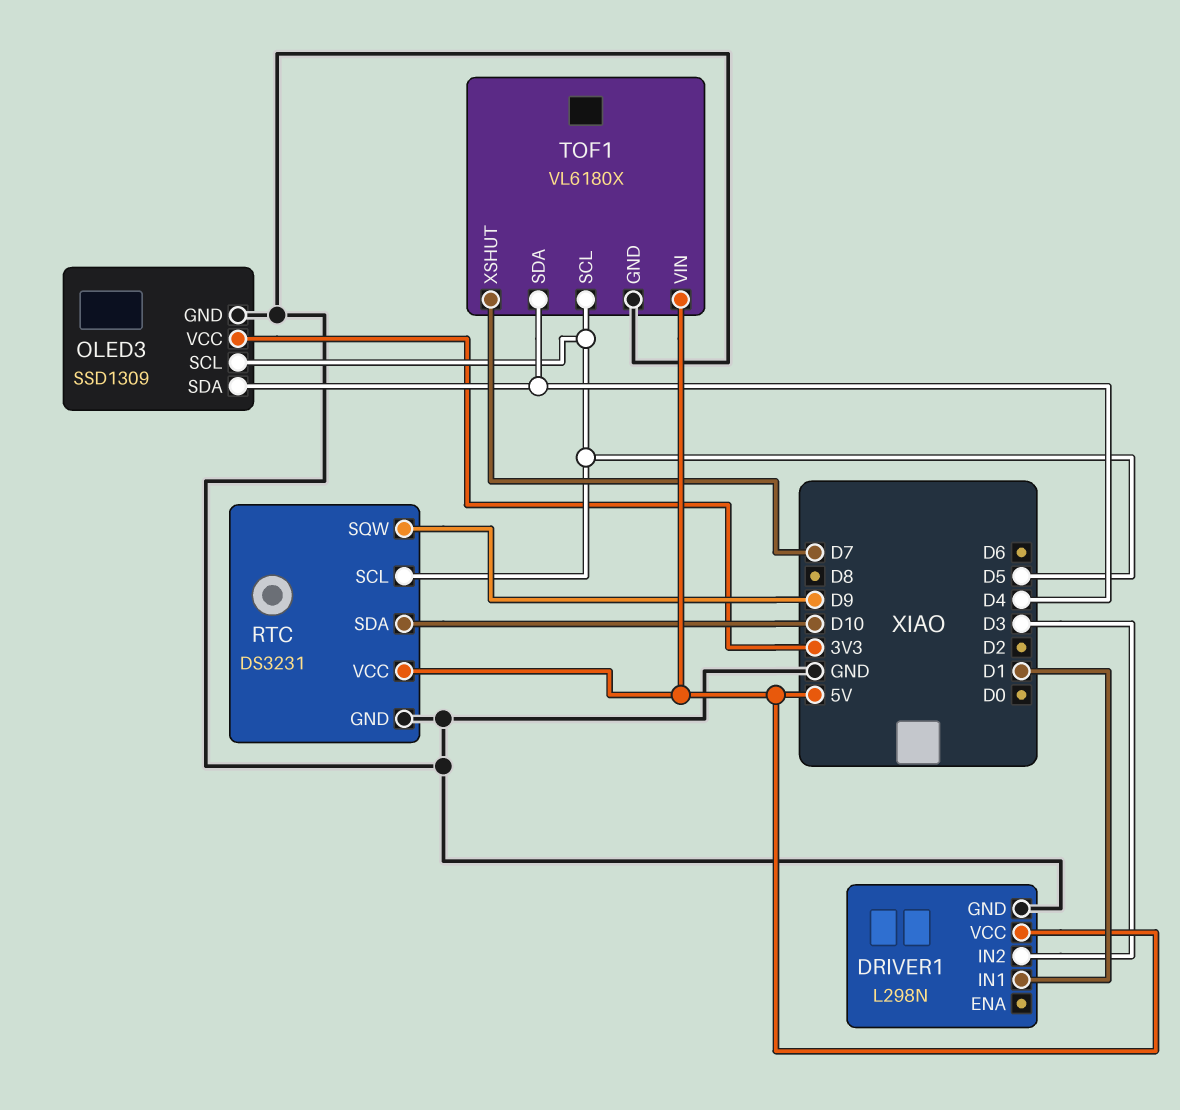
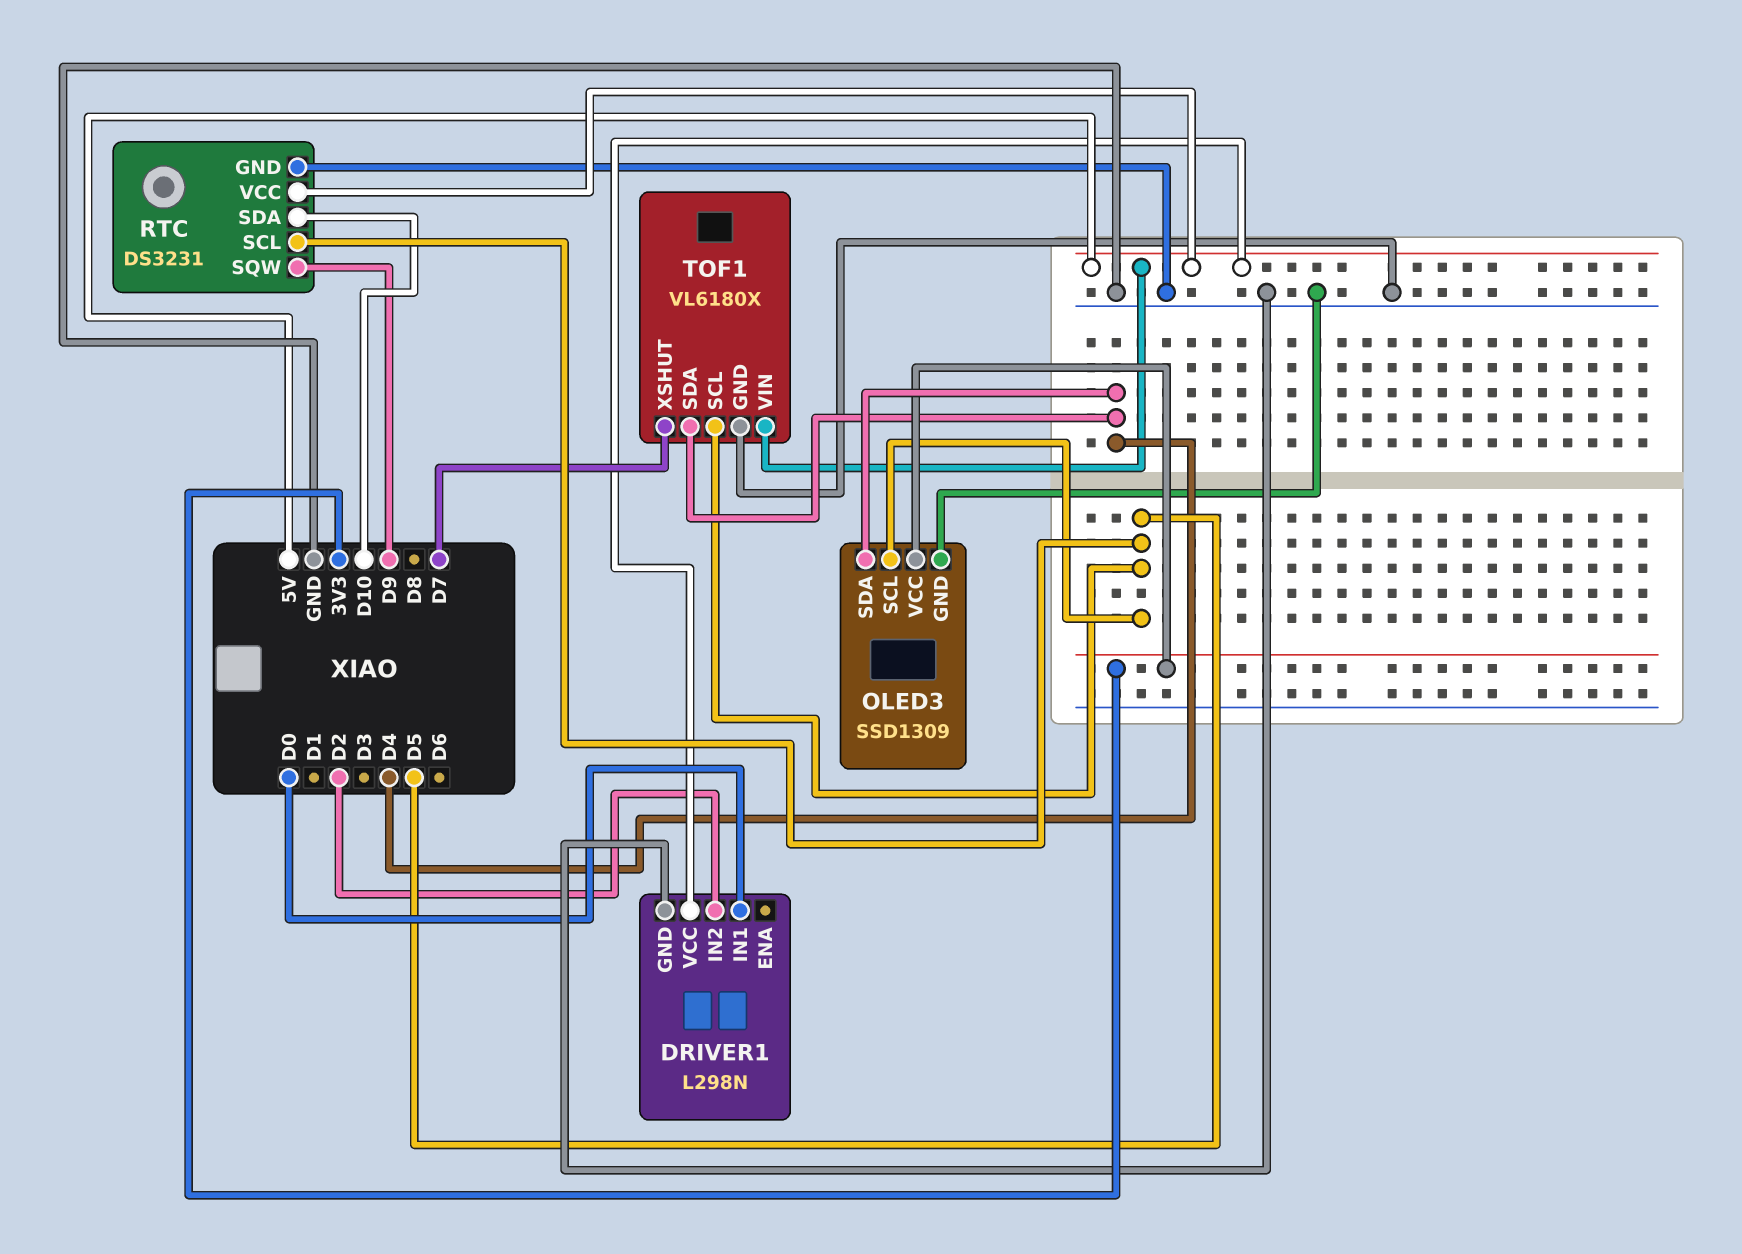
DRIVER1 pin IN1: D1 -> D0
DRIVER1 pin IN2: D3 -> D2

